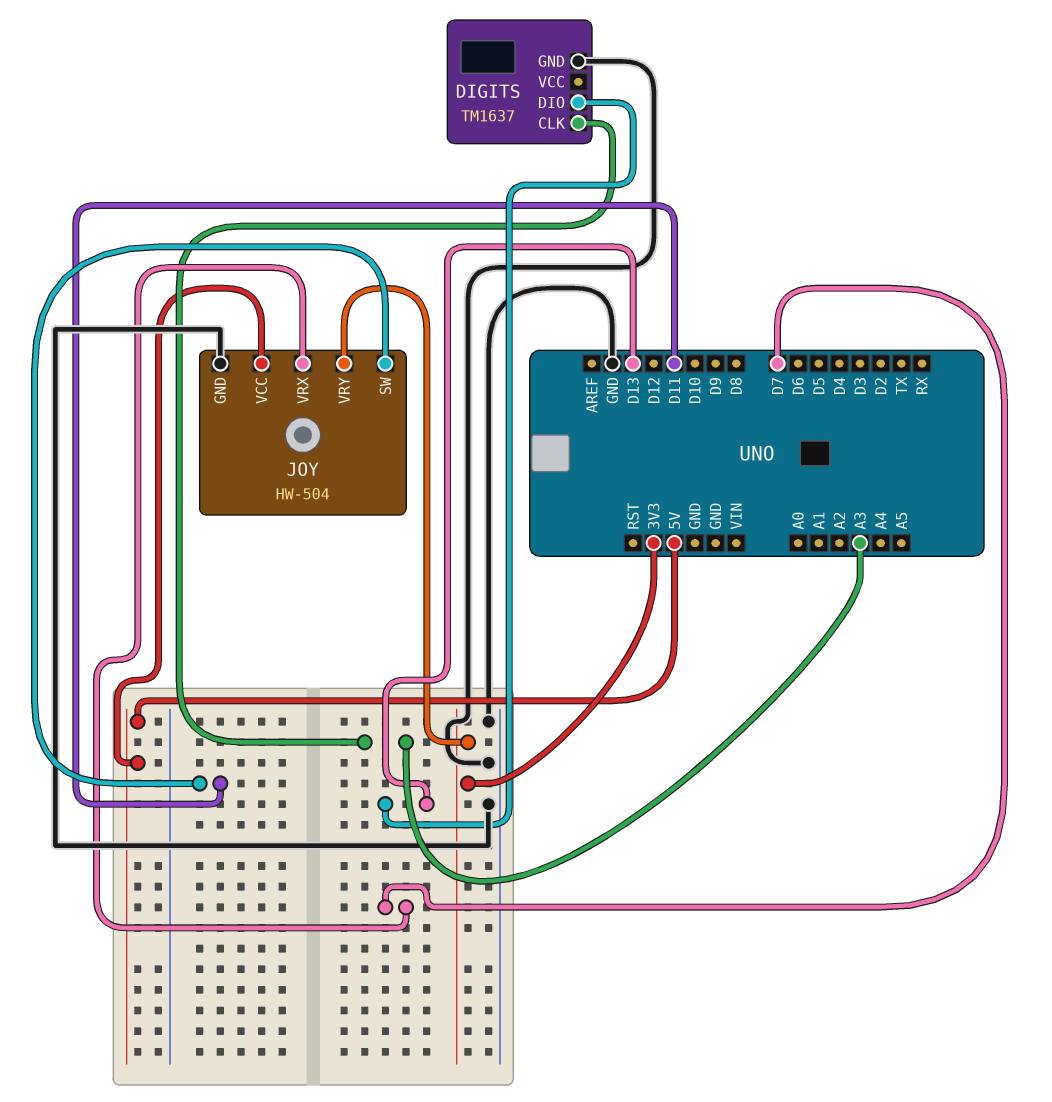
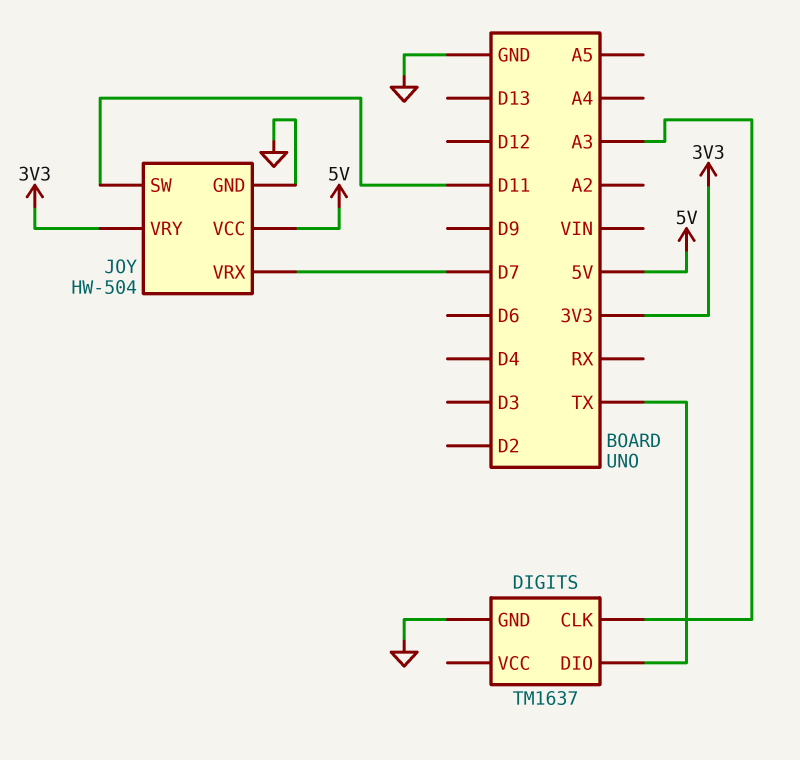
DIGITS pin DIO: D13 -> TX

